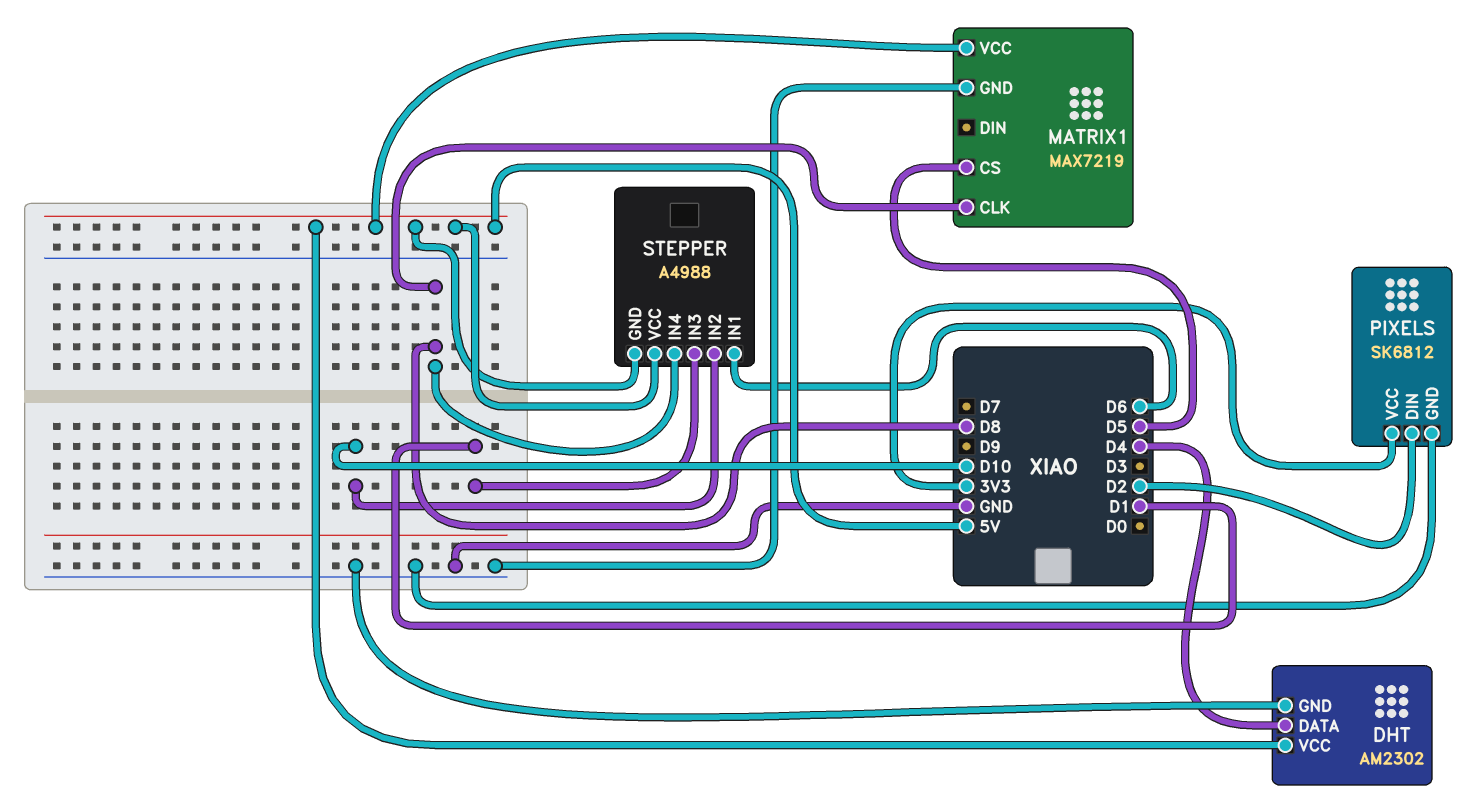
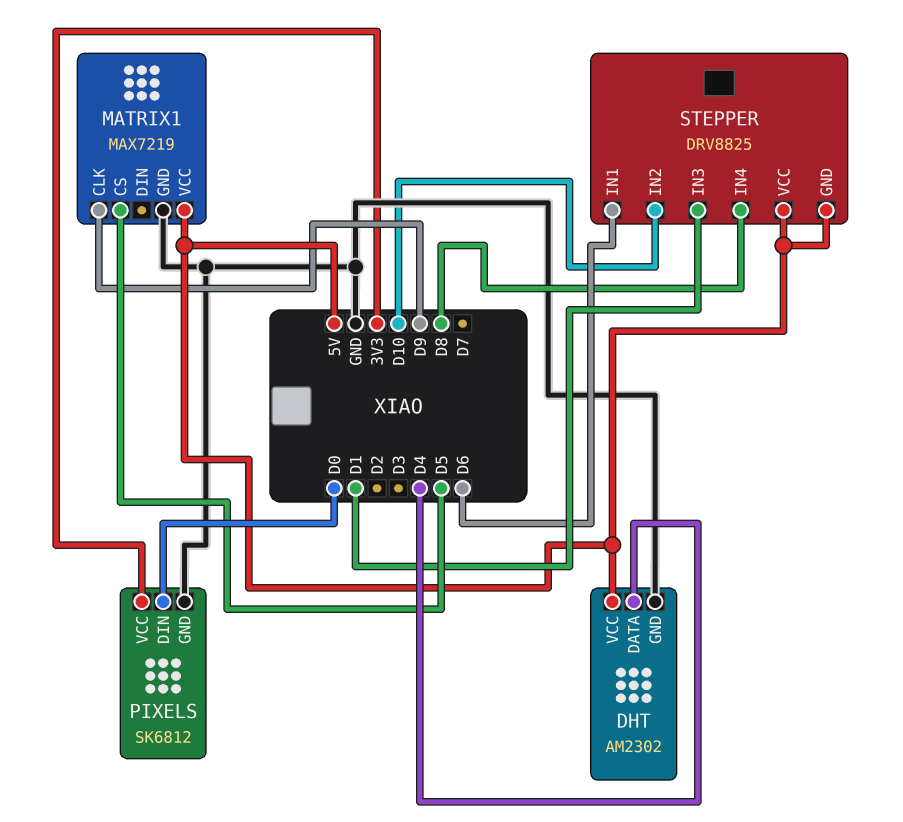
MATRIX1 pin CLK: D8 -> D9
PIXELS pin DIN: D2 -> D0
STEPPER: A4988 -> DRV8825

